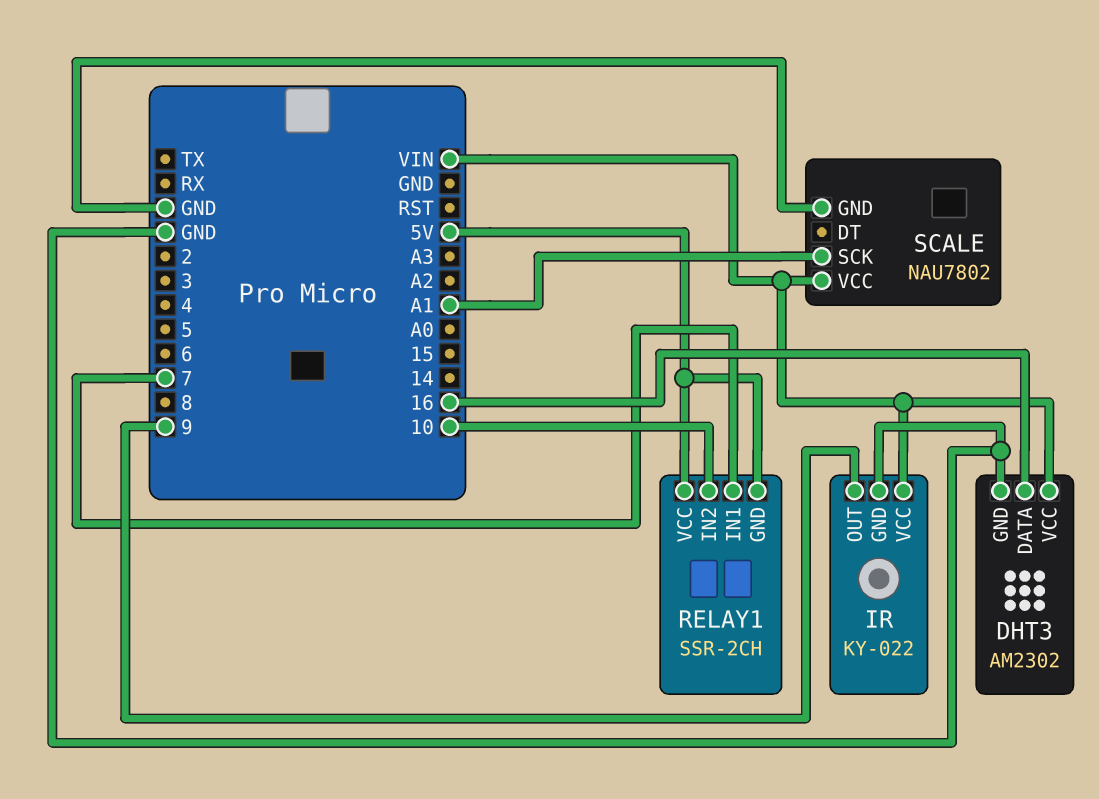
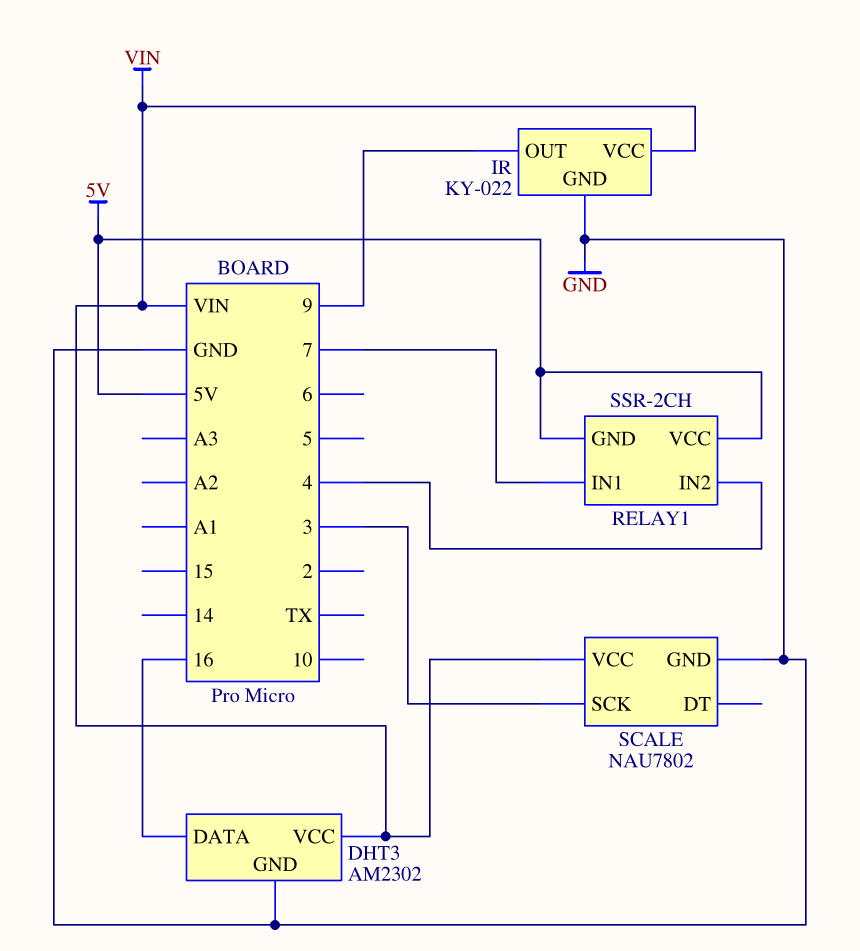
RELAY1 pin IN2: 10 -> 4
SCALE pin SCK: A1 -> 3

